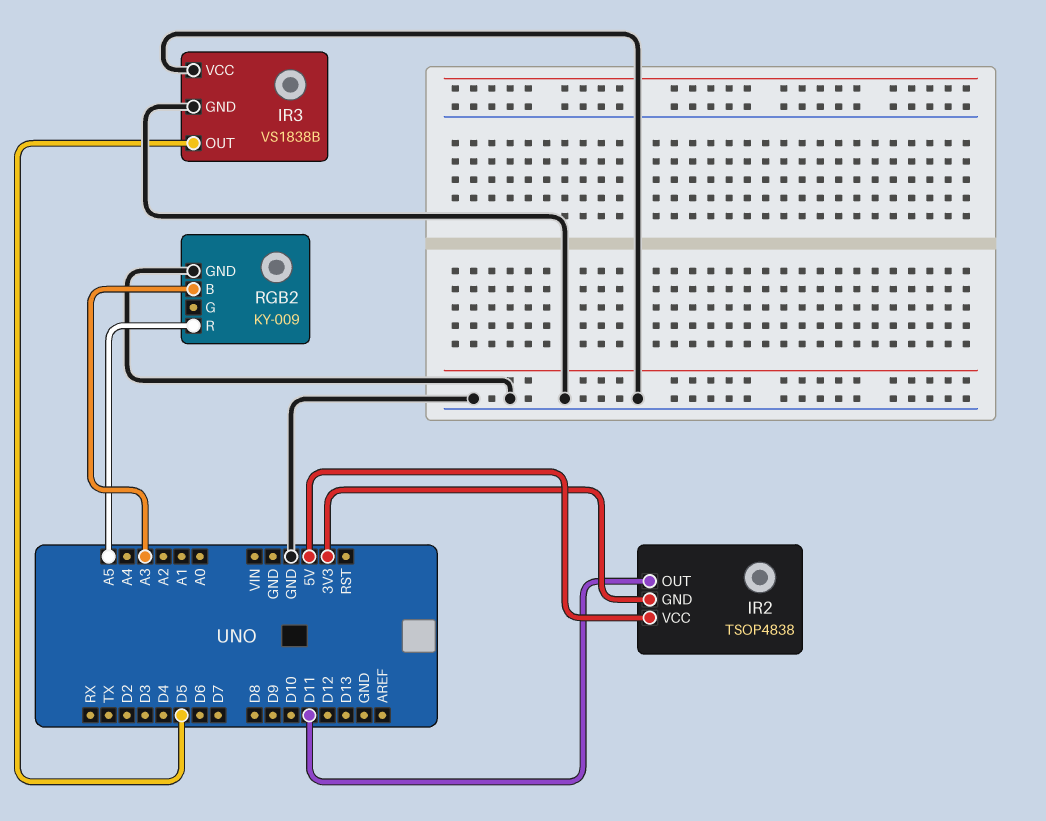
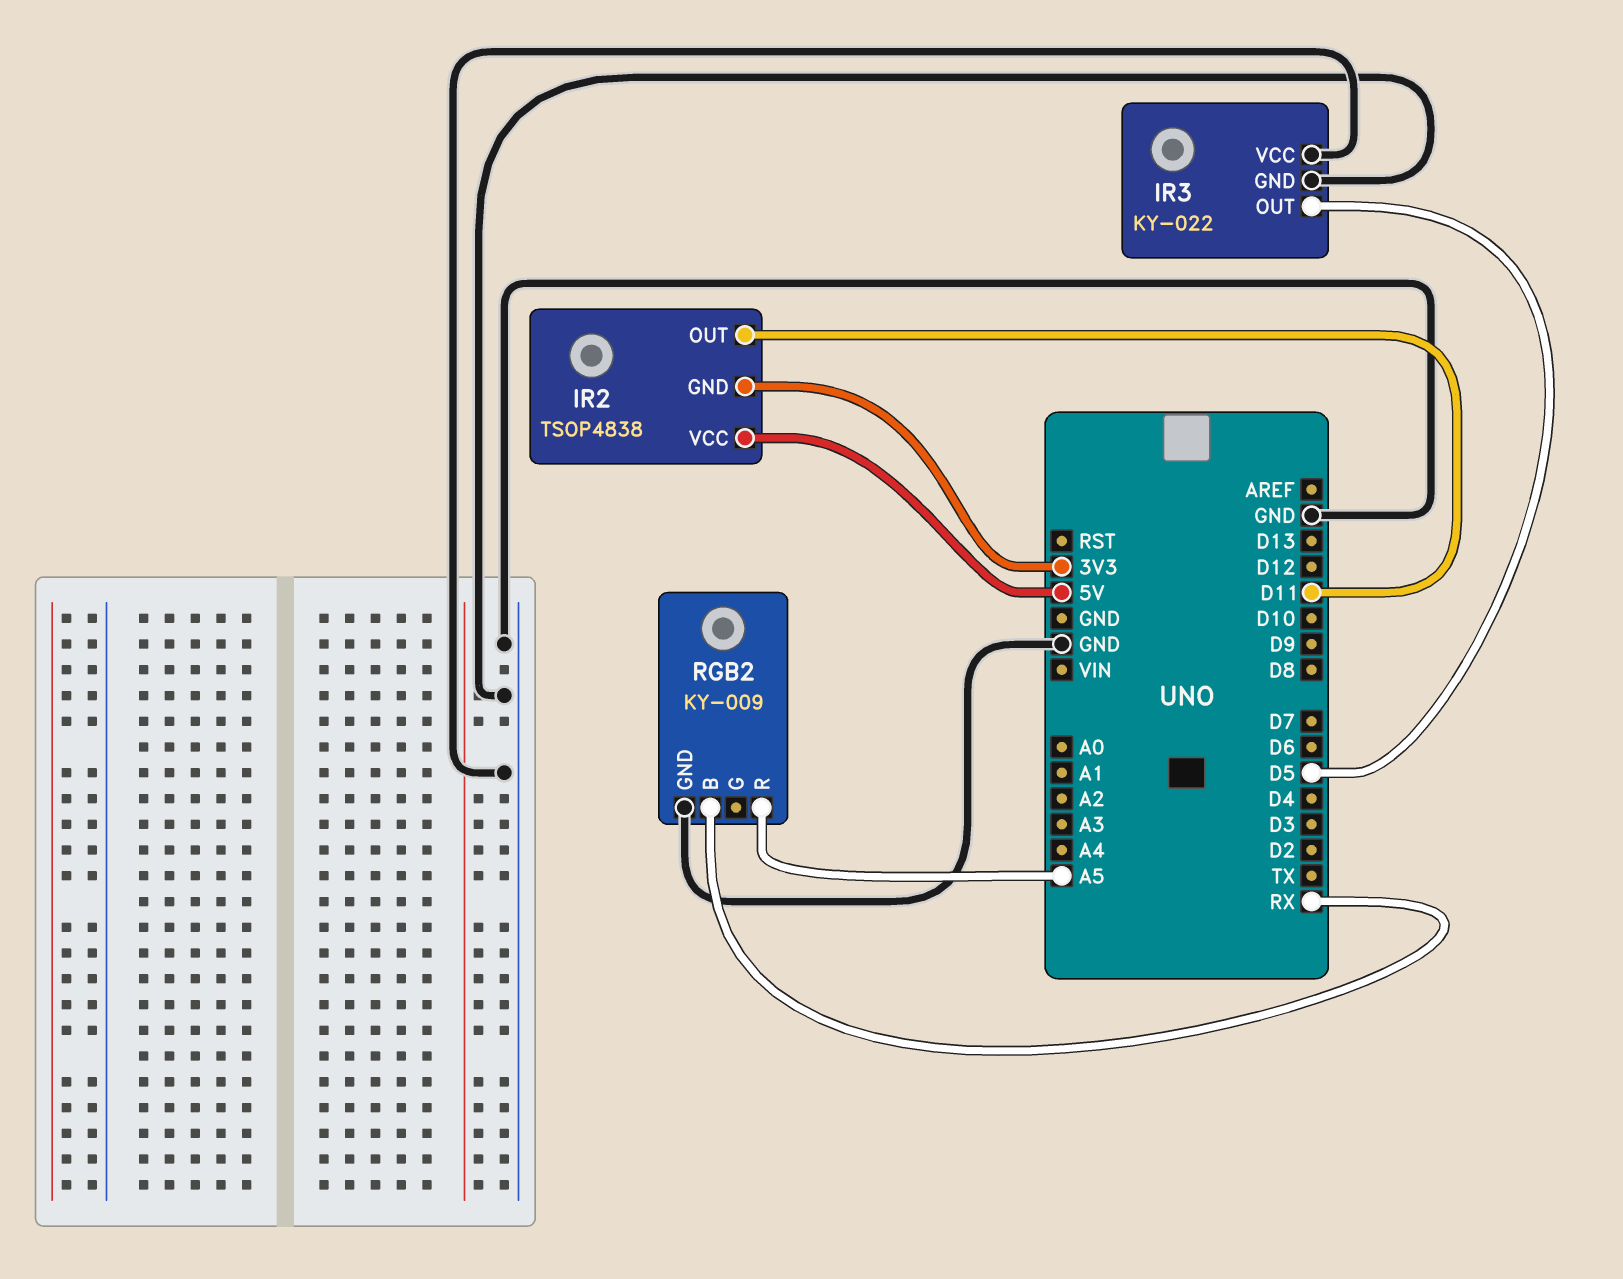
IR3: VS1838B -> KY-022
RGB2 pin B: A3 -> RX

